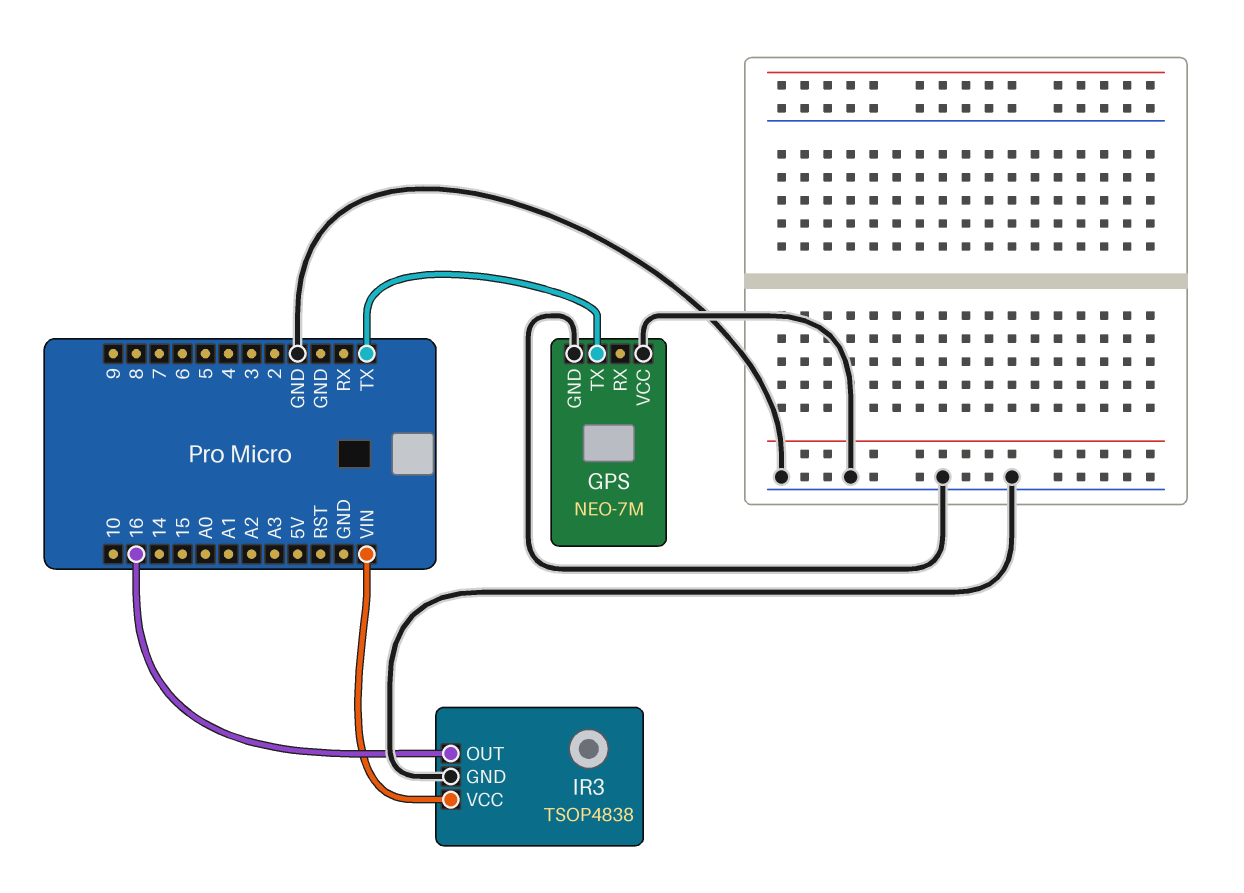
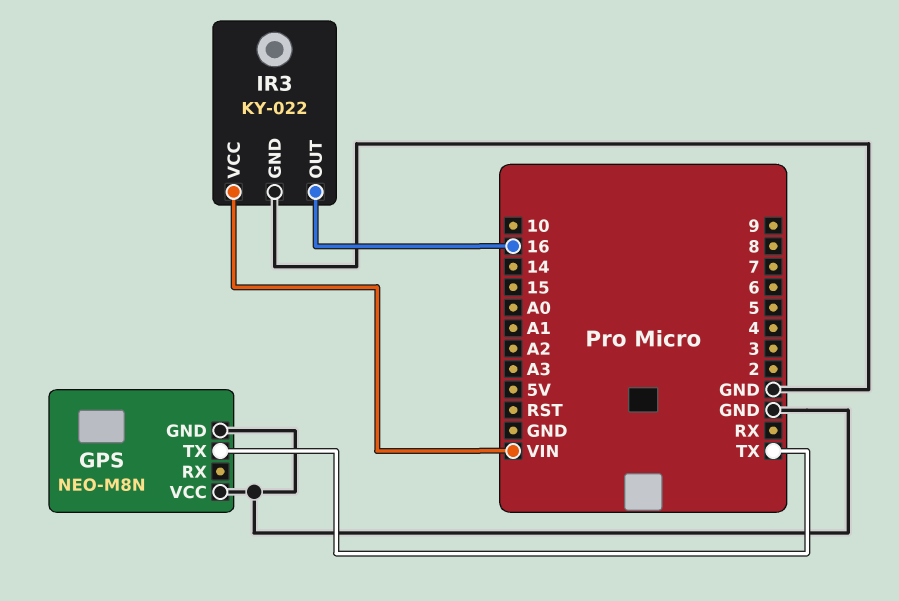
GPS: NEO-7M -> NEO-M8N
IR3: TSOP4838 -> KY-022

